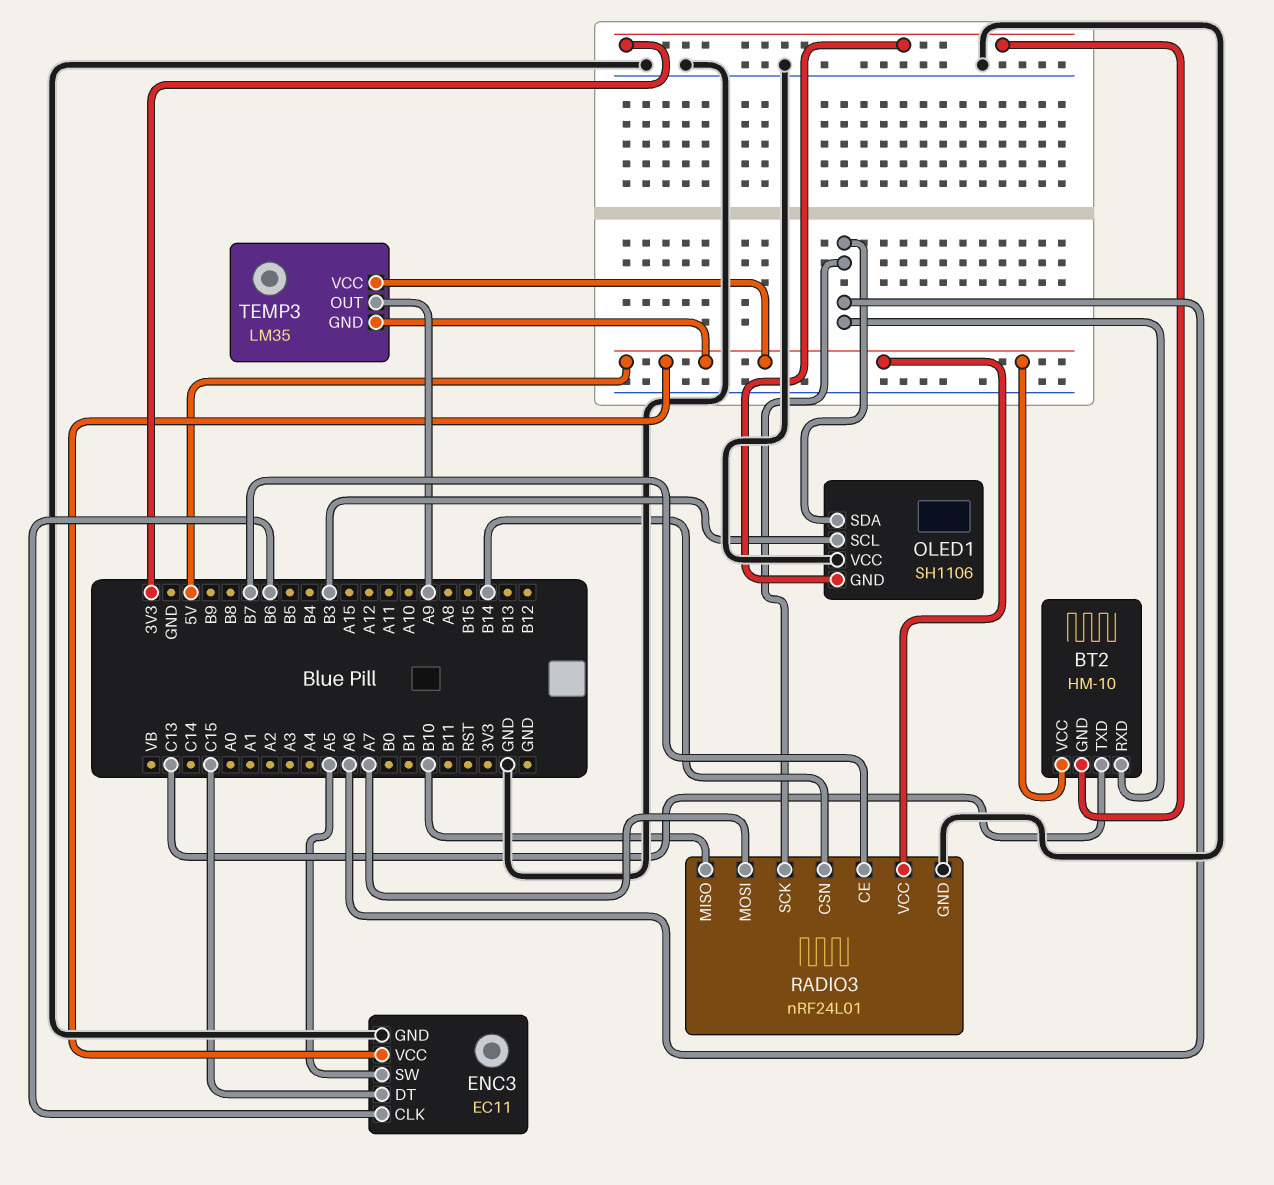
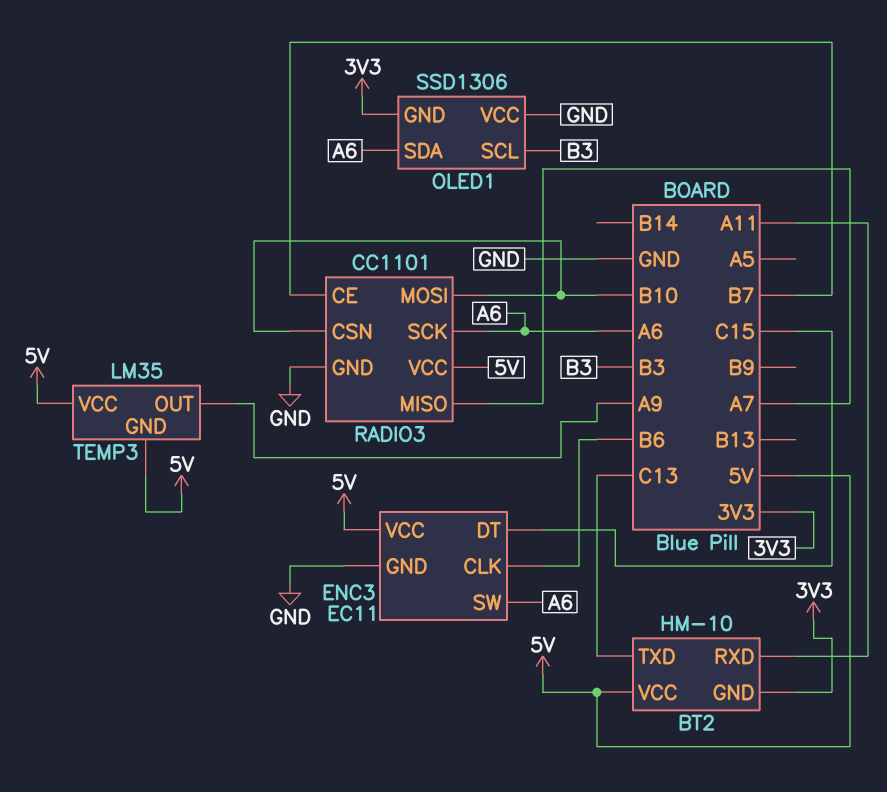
BT2 pin RXD: A6 -> A11
ENC3 pin SW: A5 -> A6
OLED1: SH1106 -> SSD1306
RADIO3: nRF24L01 -> CC1101
RADIO3 pin CSN: B14 -> B10
RADIO3 pin MISO: B10 -> A7
RADIO3 pin MOSI: A7 -> B10

